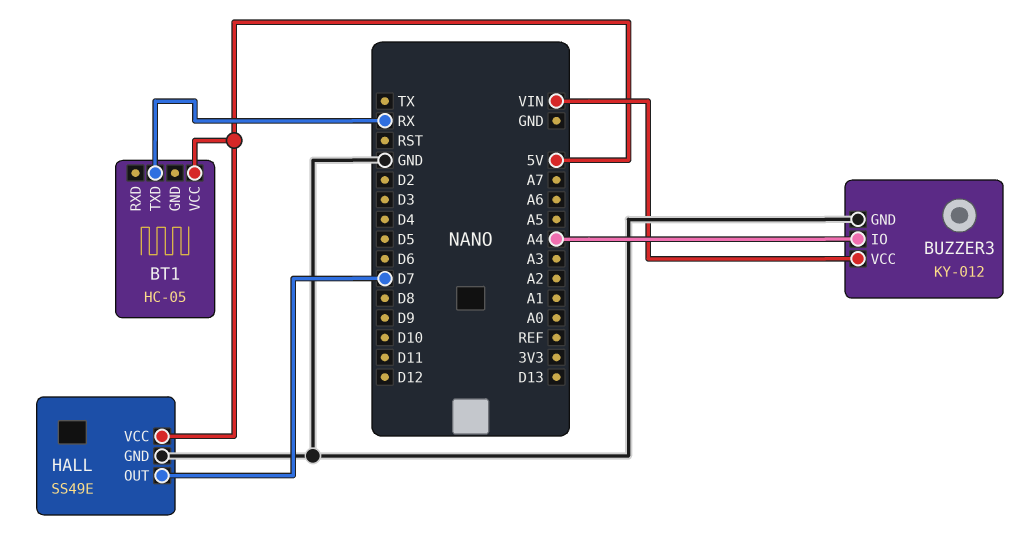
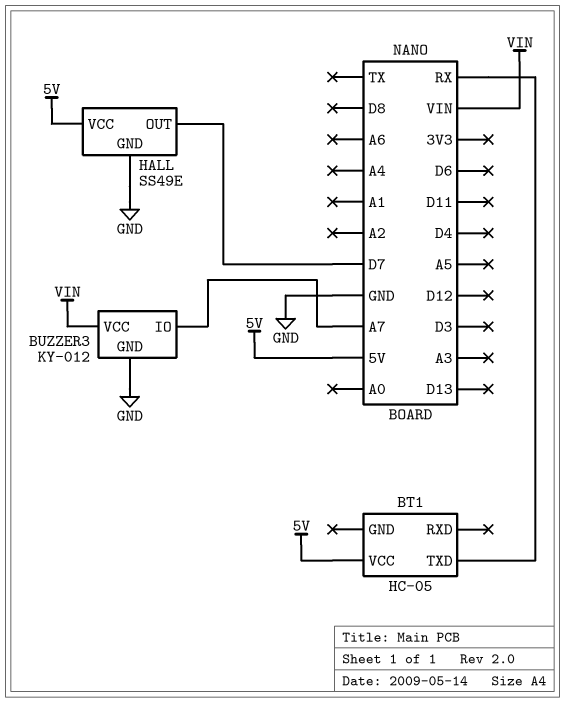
BUZZER3 pin IO: A4 -> A7

